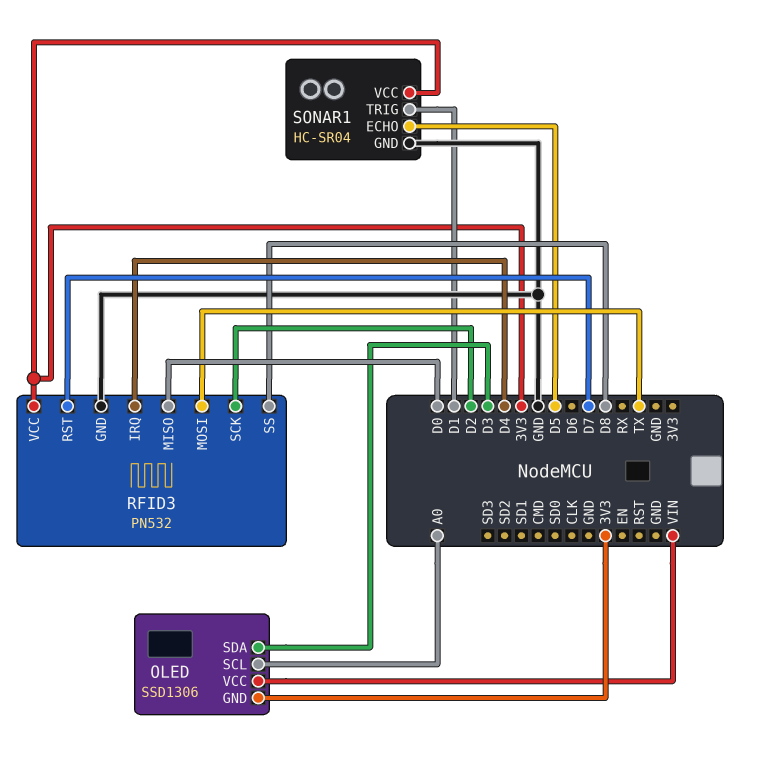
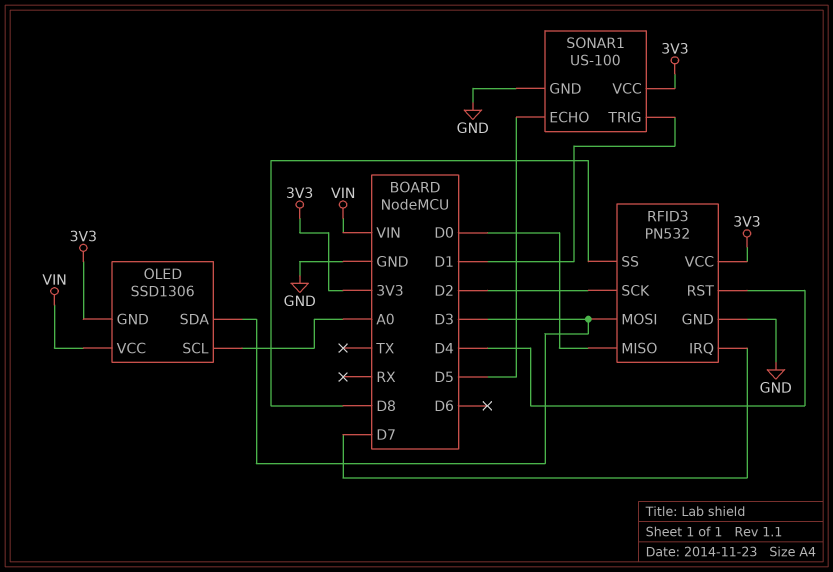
RFID3 pin IRQ: D4 -> D7
RFID3 pin MOSI: TX -> D3
RFID3 pin RST: D7 -> D4
SONAR1: HC-SR04 -> US-100

